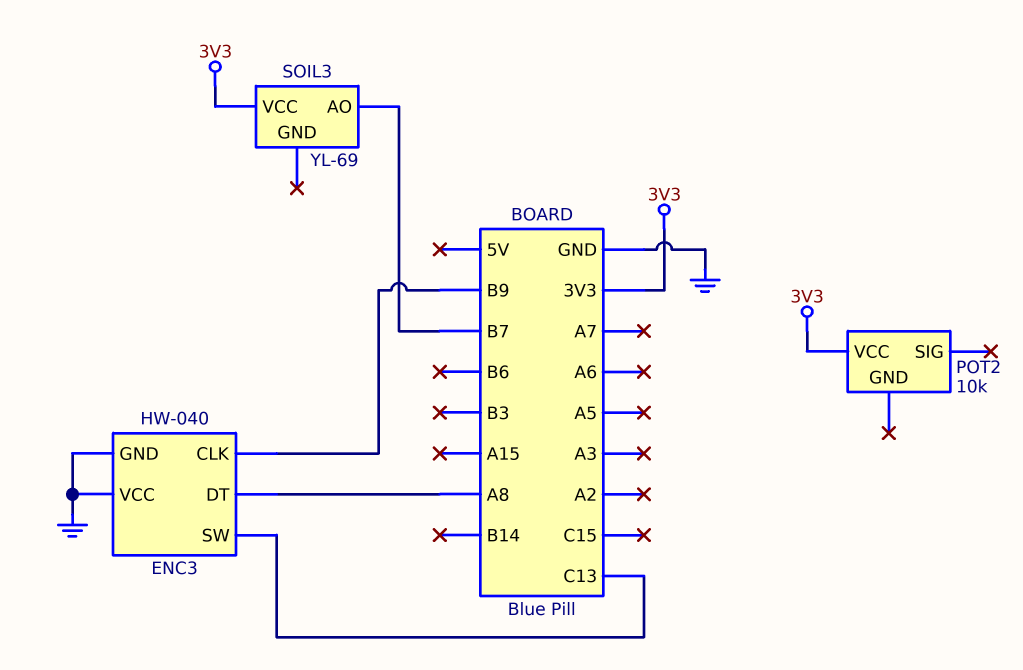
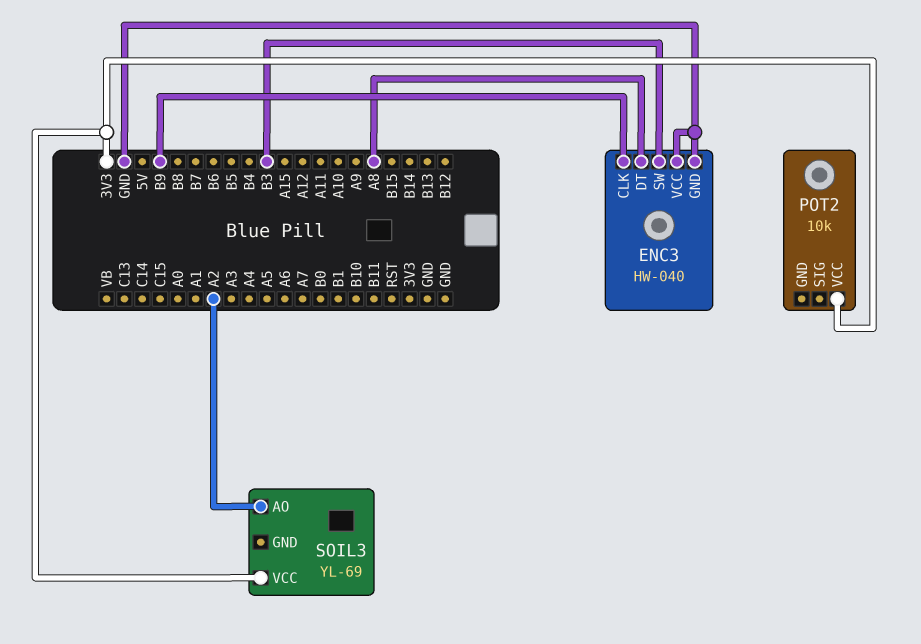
ENC3 pin SW: C13 -> B3
SOIL3 pin AO: B7 -> A2

